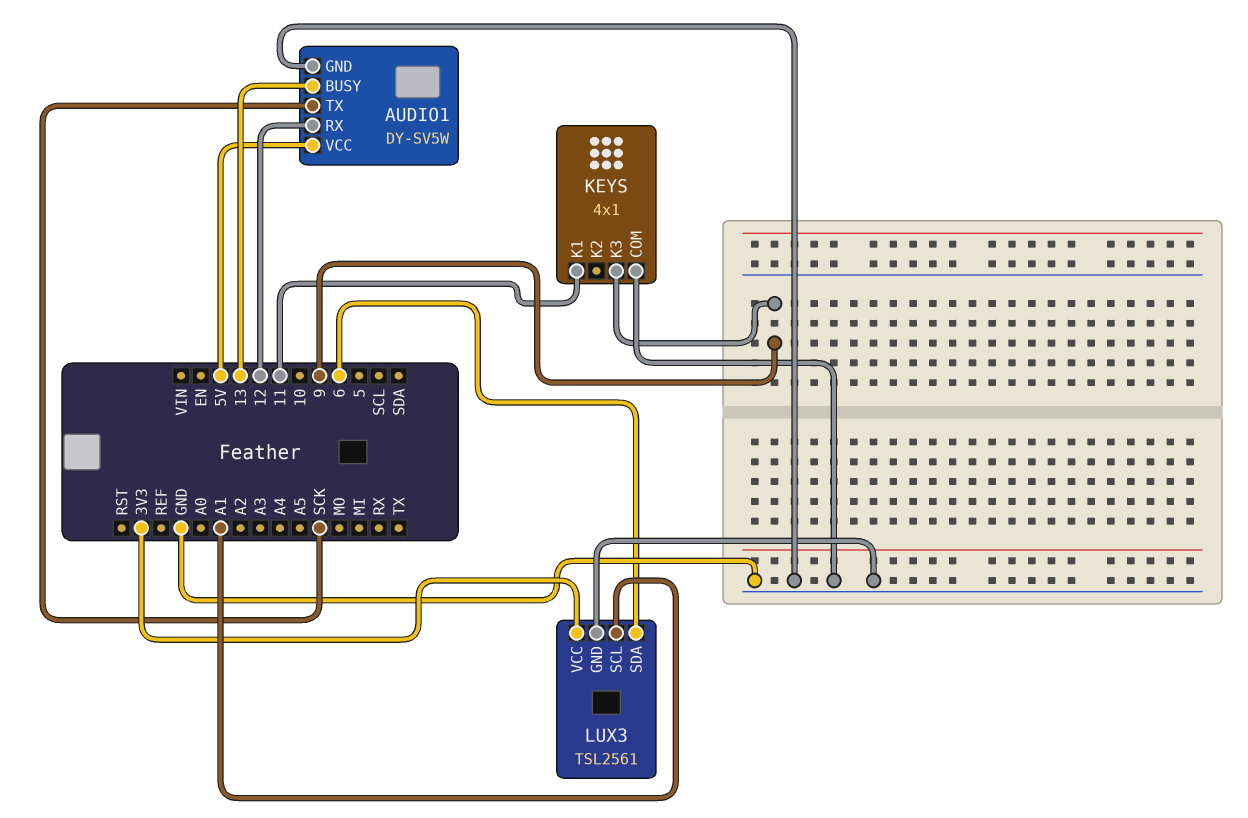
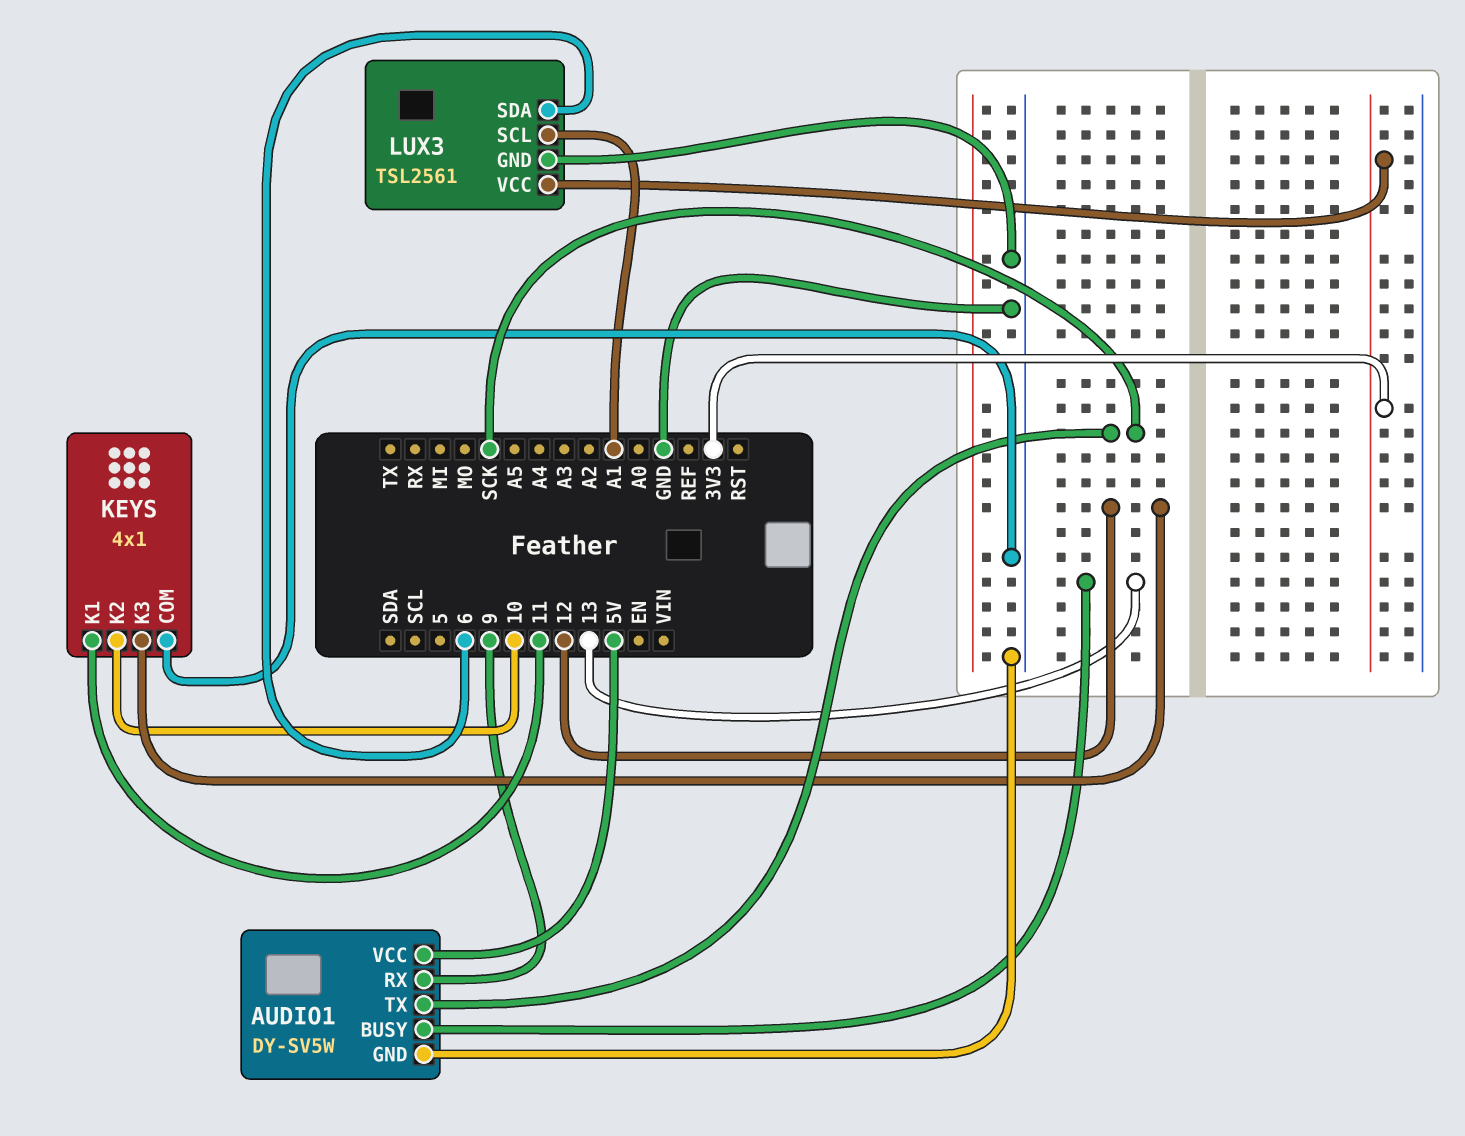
AUDIO1 pin RX: 12 -> 9
KEYS pin K2: none -> 10
KEYS pin K3: 9 -> 12

